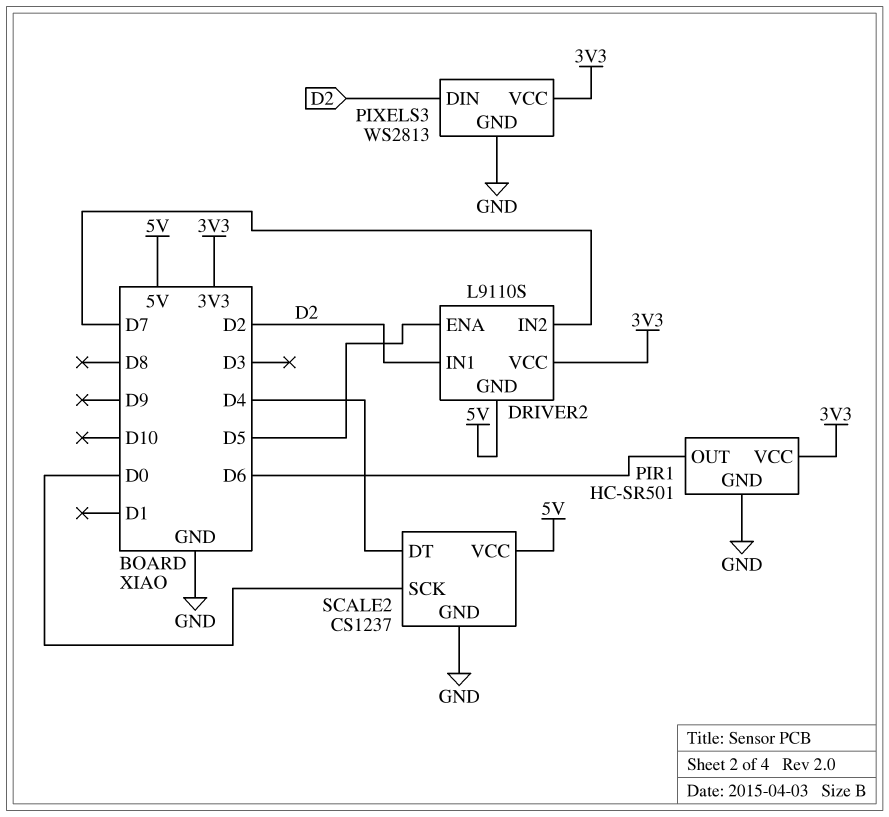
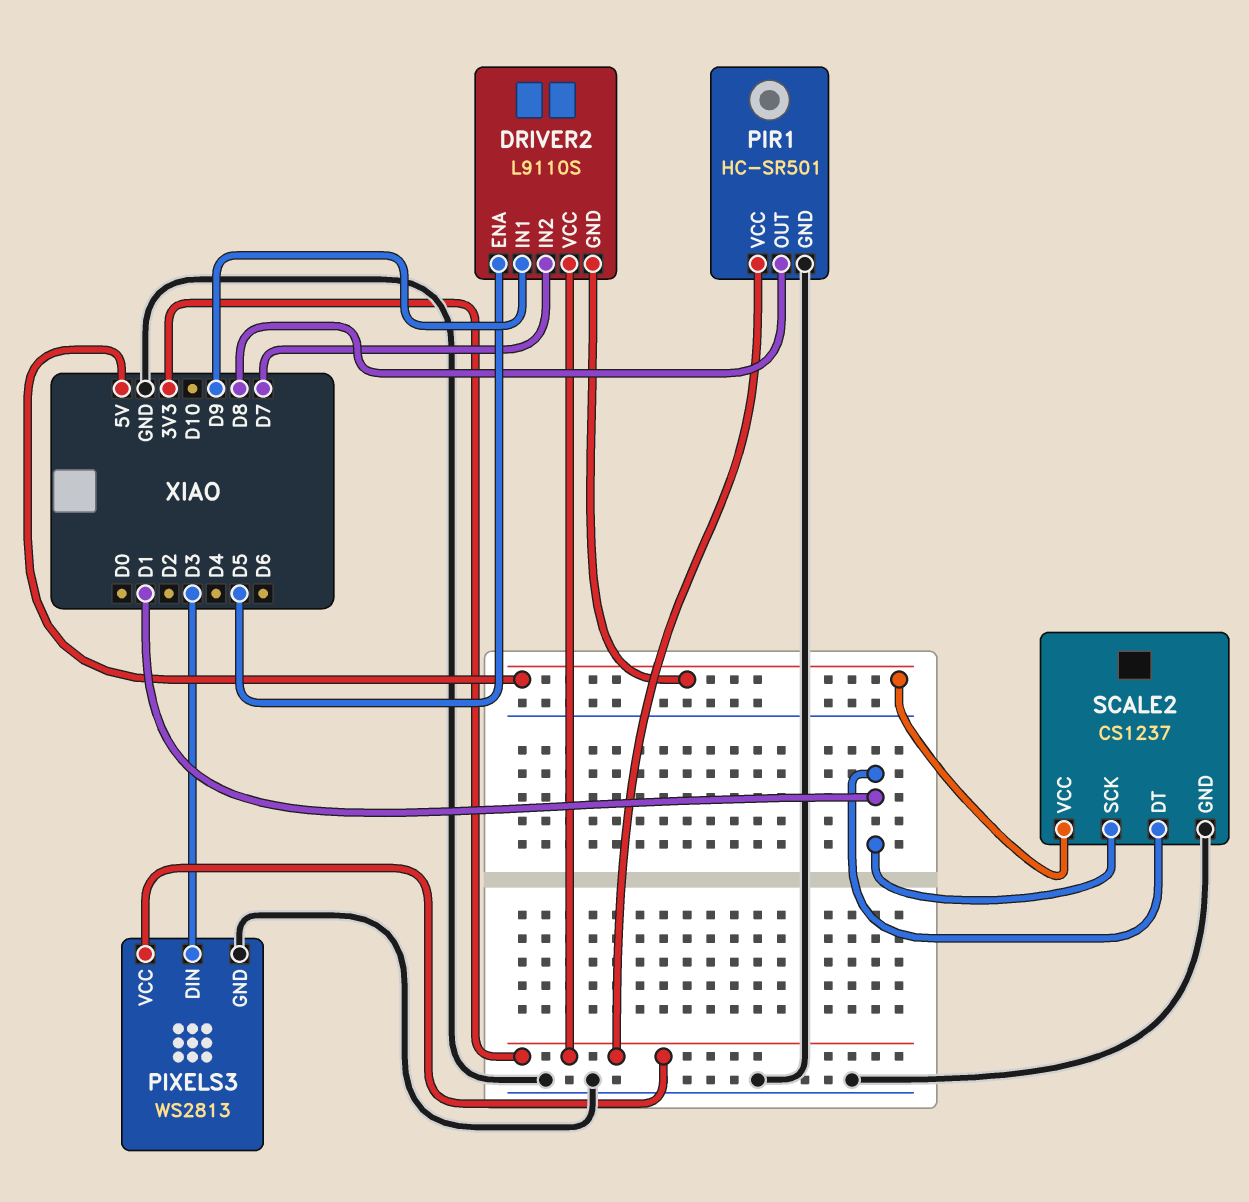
DRIVER2 pin IN1: D2 -> D9
PIR1 pin OUT: D6 -> D8
PIXELS3 pin DIN: D2 -> D3
SCALE2 pin DT: D4 -> D1
SCALE2 pin SCK: D0 -> D1

